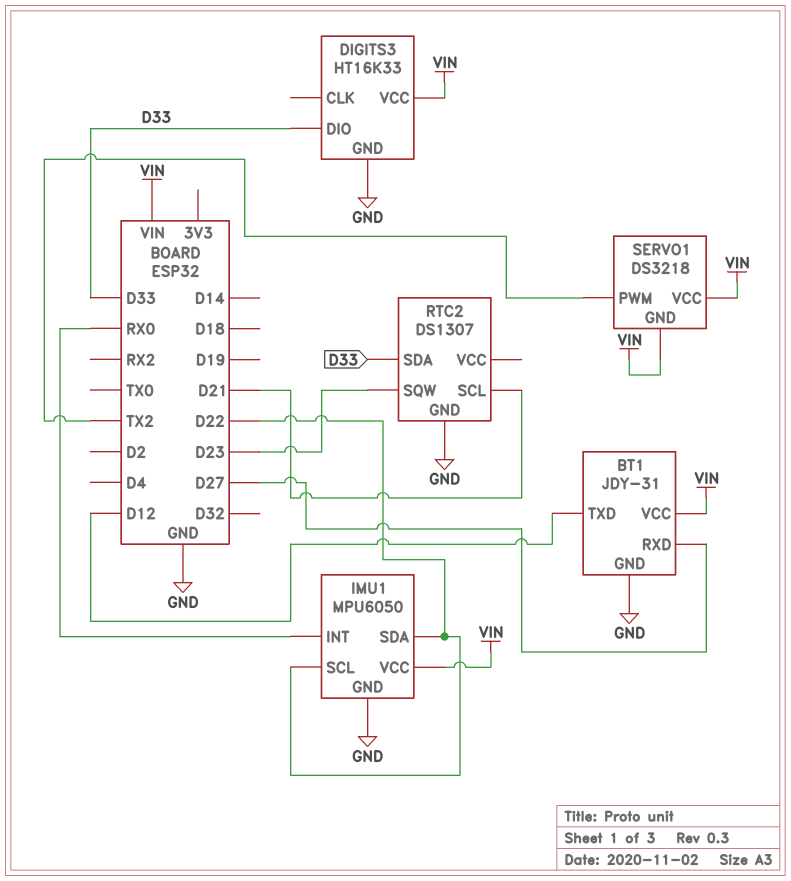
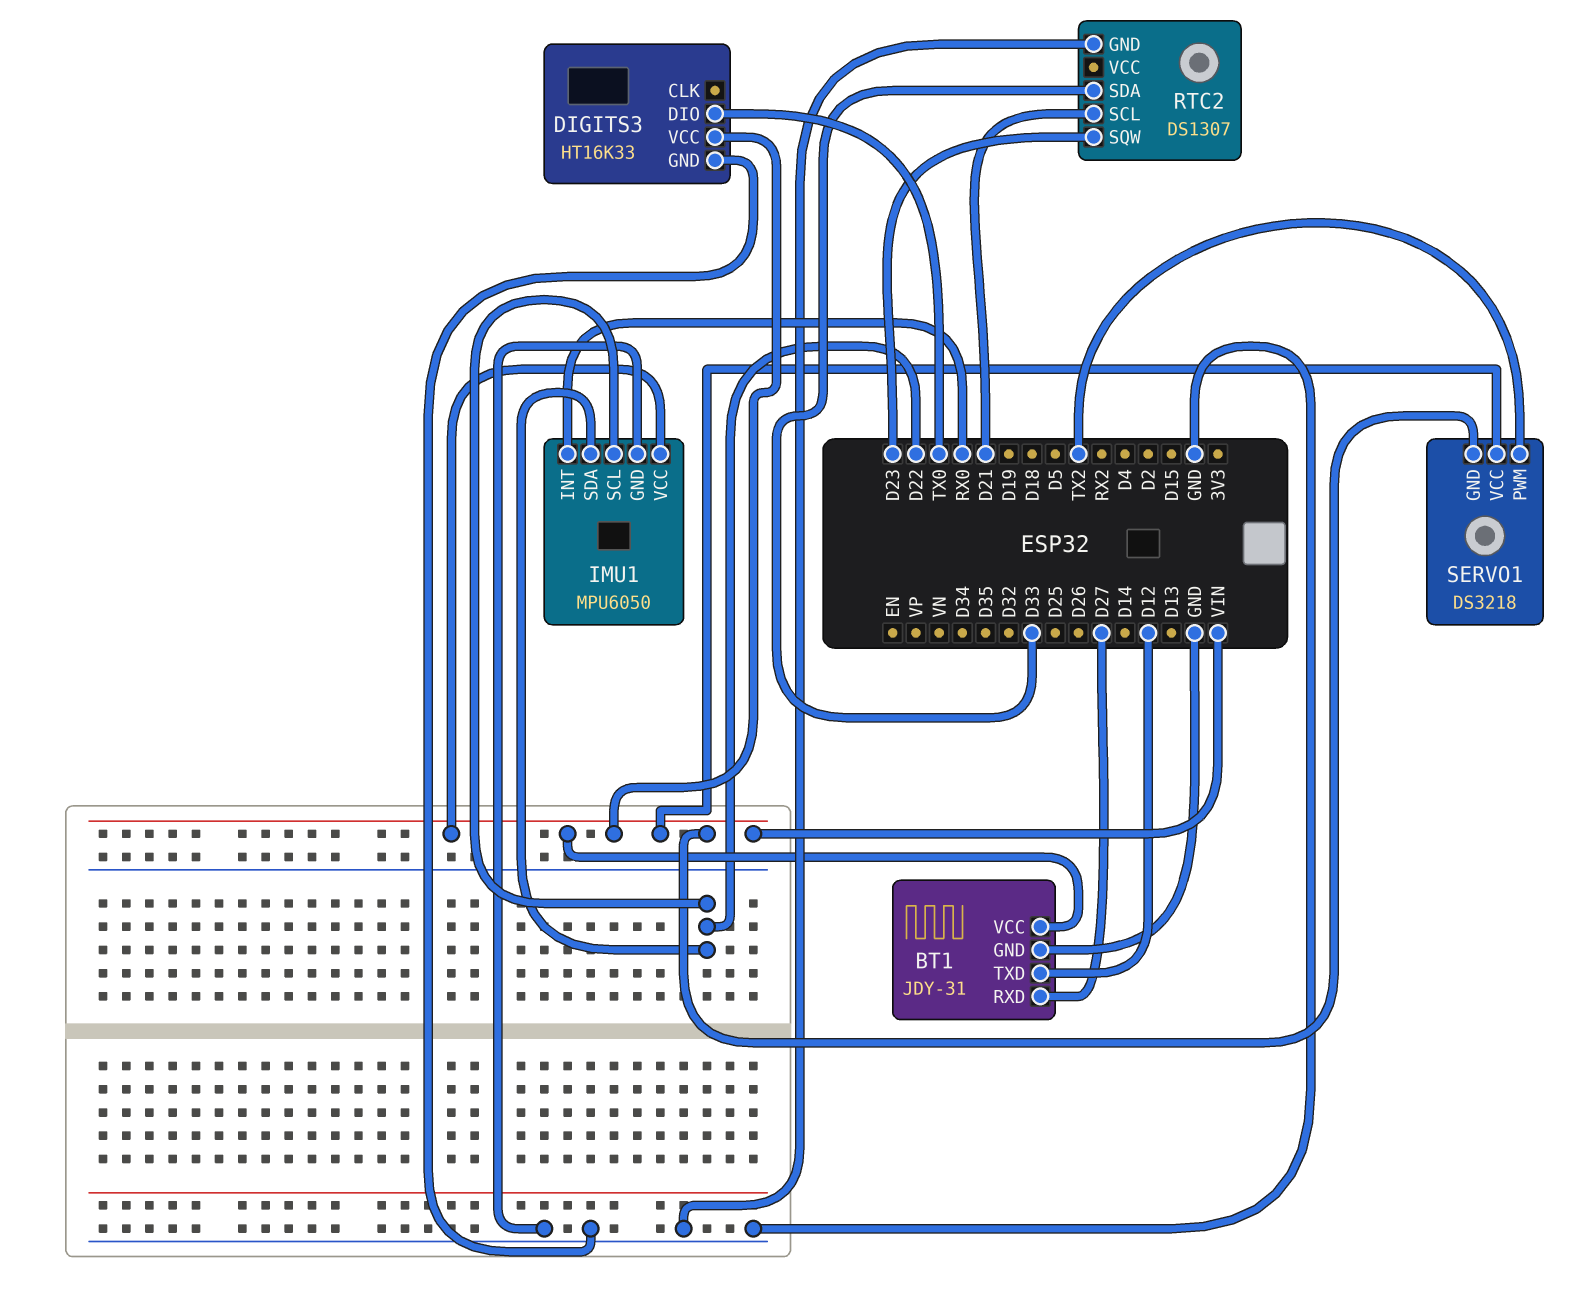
DIGITS3 pin DIO: D33 -> TX0

